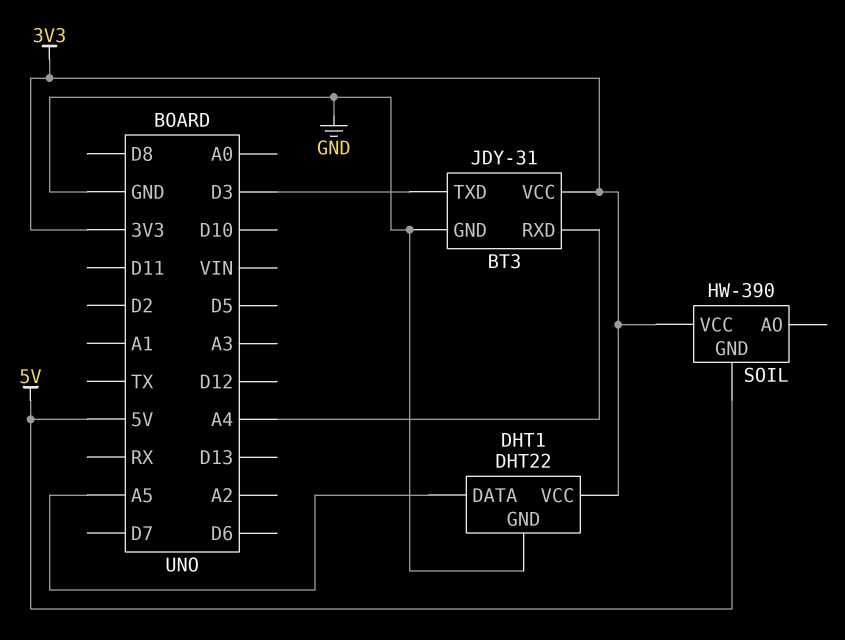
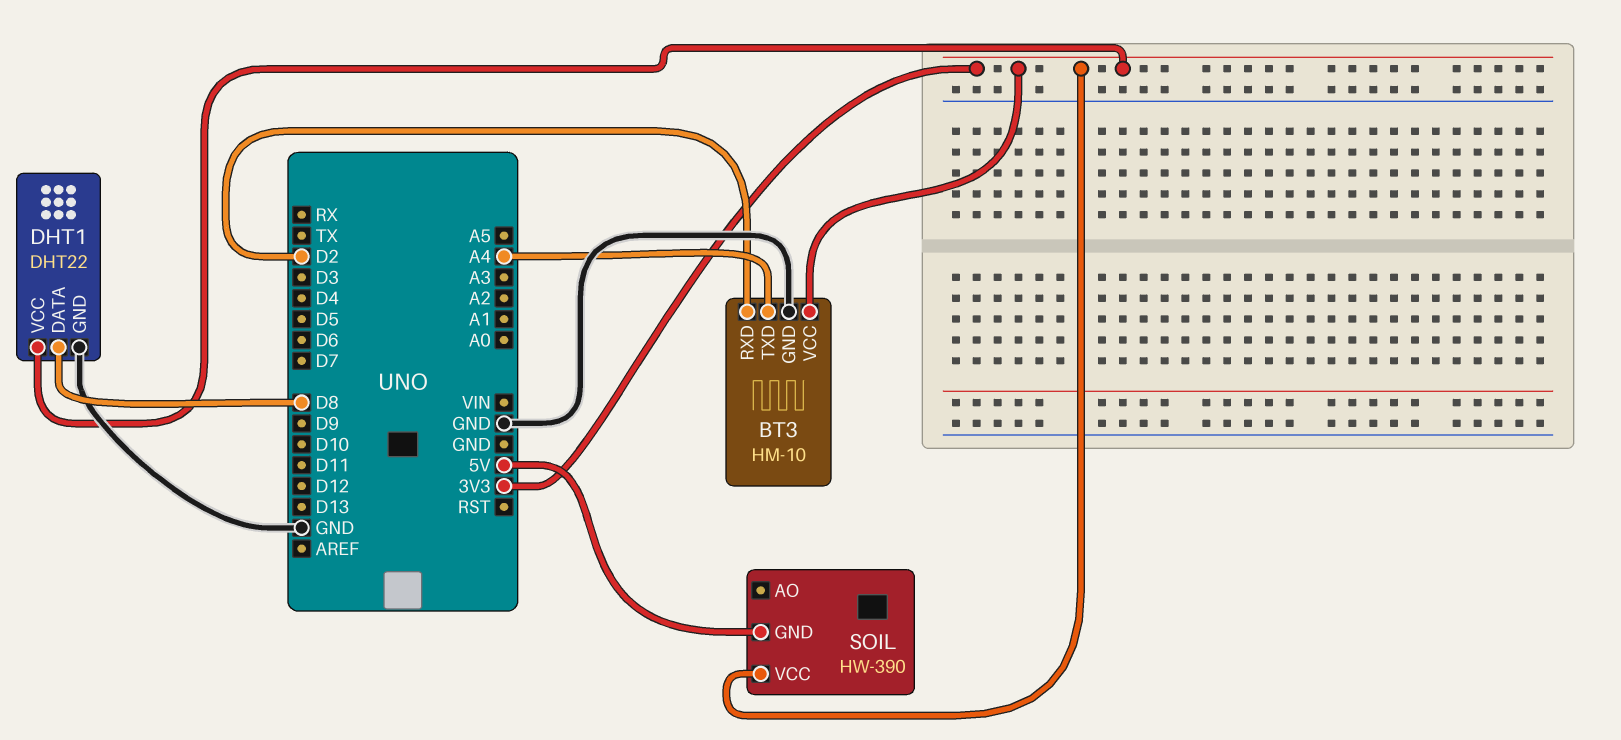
BT3: JDY-31 -> HM-10
BT3 pin RXD: A4 -> D2
BT3 pin TXD: D3 -> A4
DHT1 pin DATA: A5 -> D8

